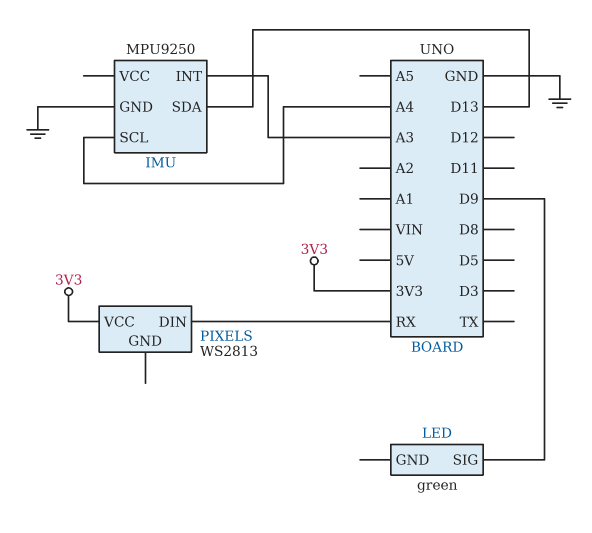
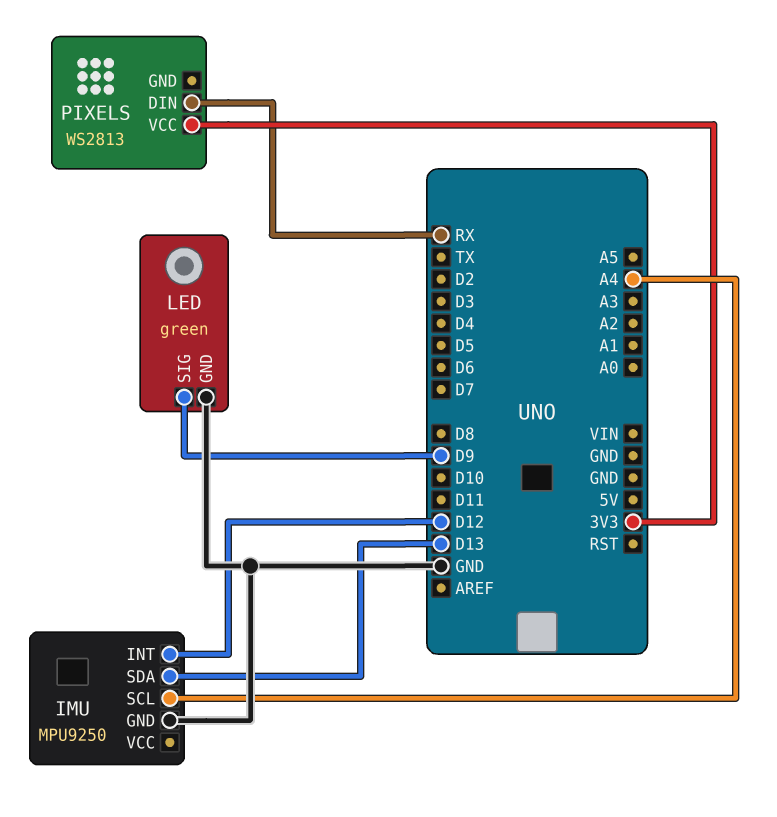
IMU pin INT: A3 -> D12
LED pin GND: none -> GND

